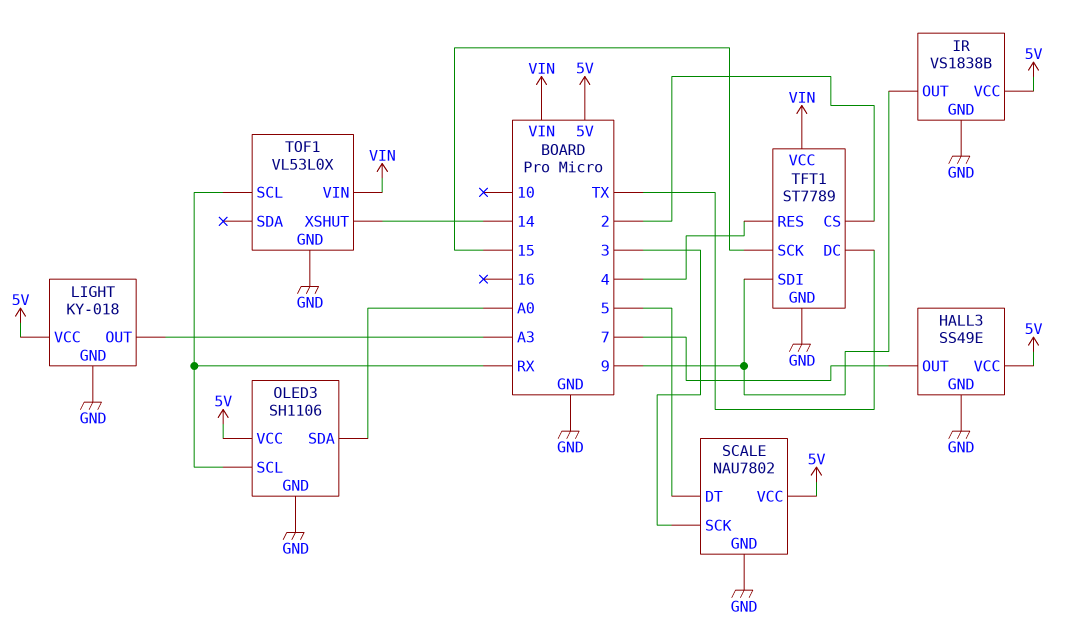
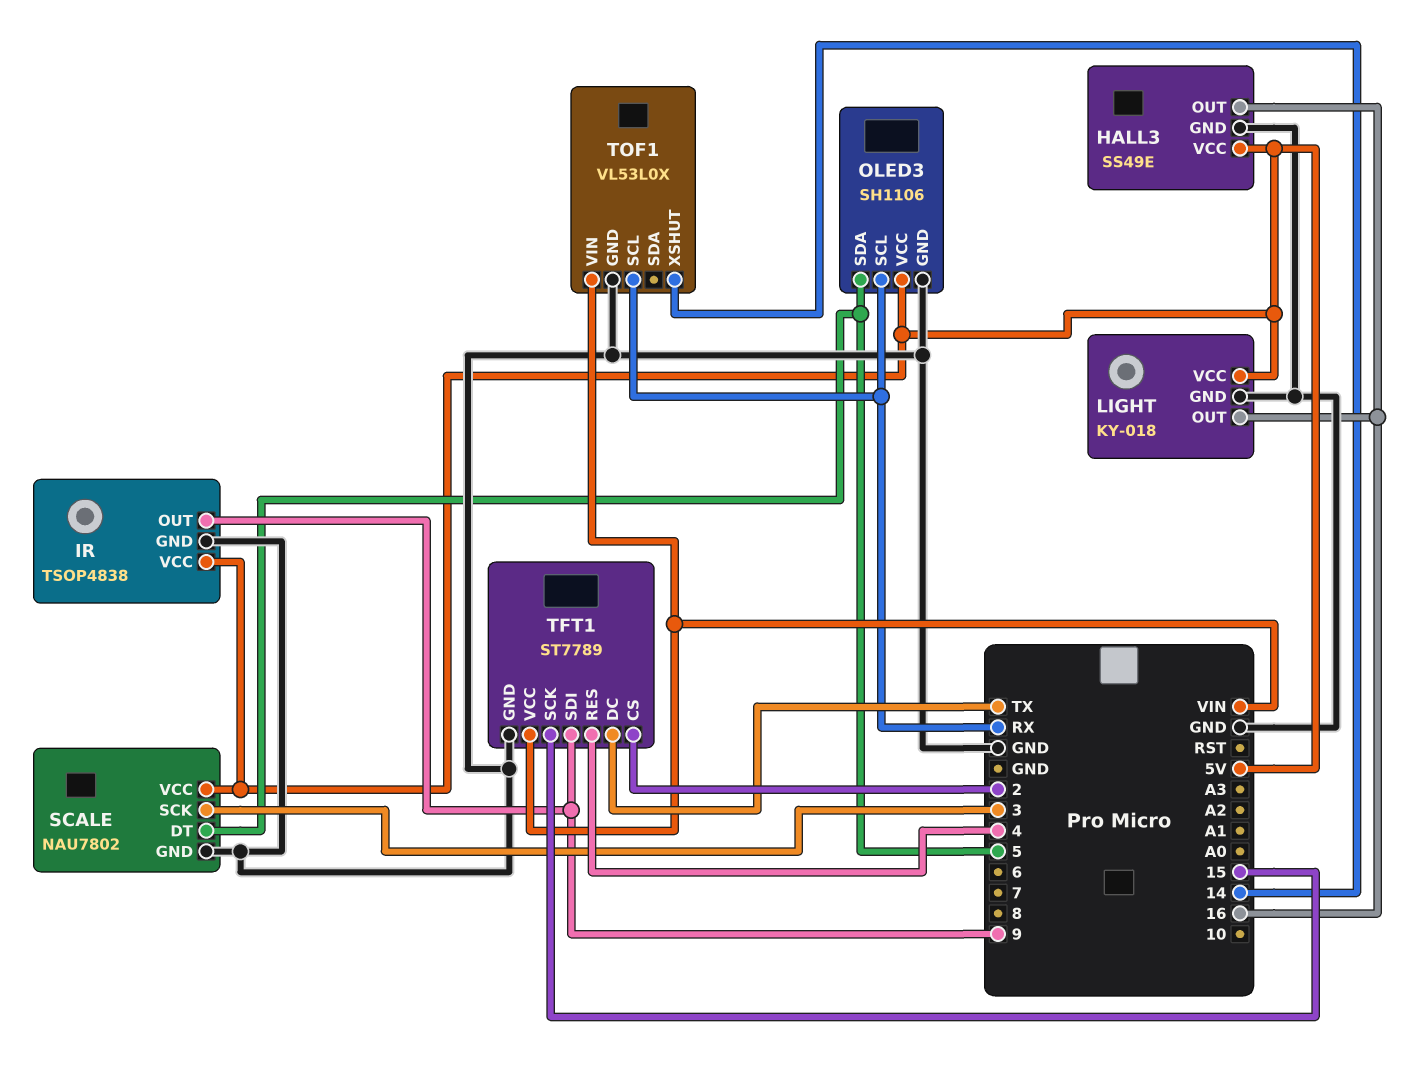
HALL3 pin OUT: 7 -> 16
IR: VS1838B -> TSOP4838
LIGHT pin OUT: A3 -> 16
OLED3 pin SDA: A0 -> 5

